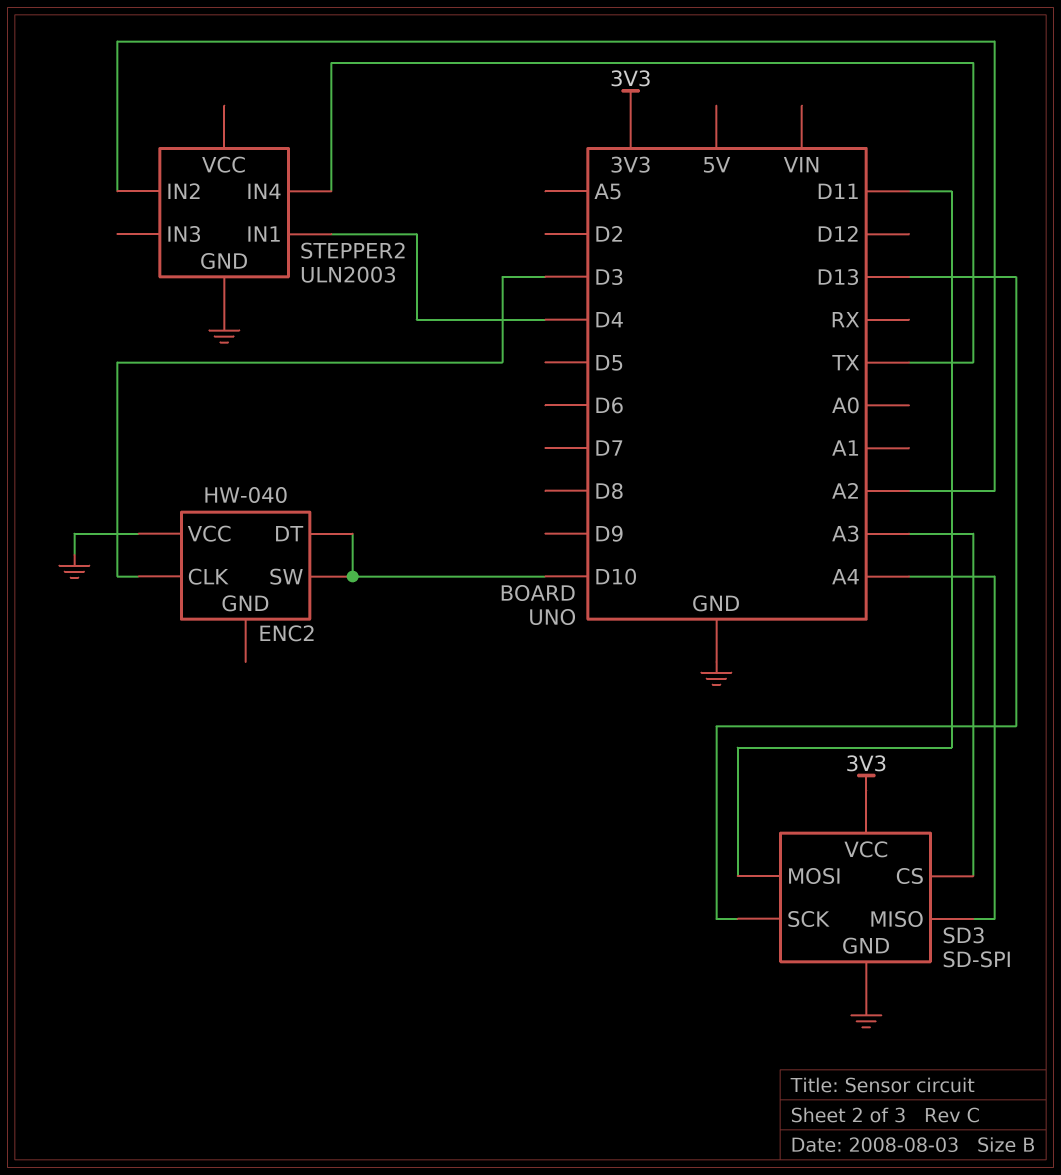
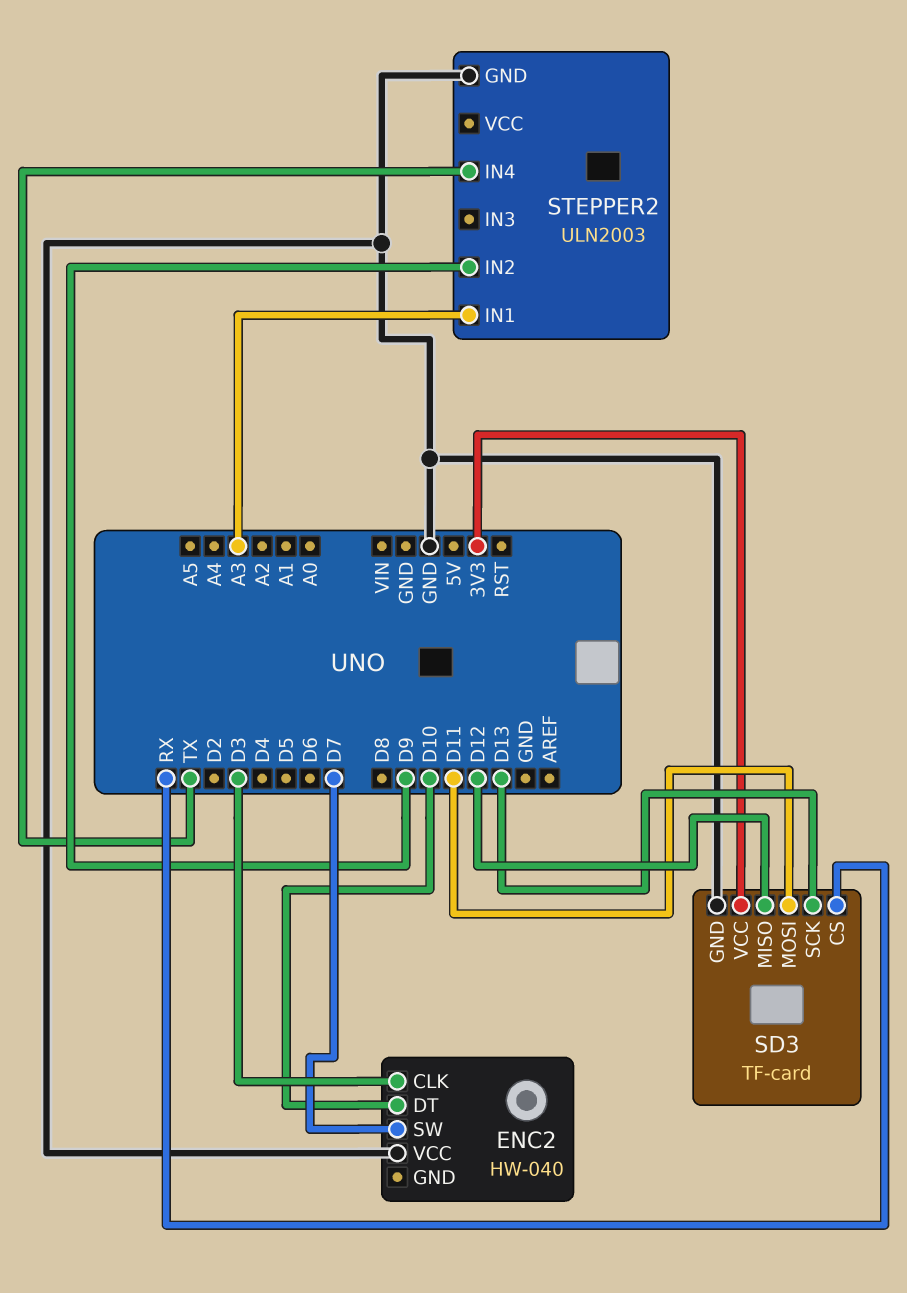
ENC2 pin SW: D10 -> D7
SD3: SD-SPI -> TF-card
SD3 pin CS: A3 -> RX
SD3 pin MISO: A4 -> D12
STEPPER2 pin IN1: D4 -> A3
STEPPER2 pin IN2: A2 -> D9

